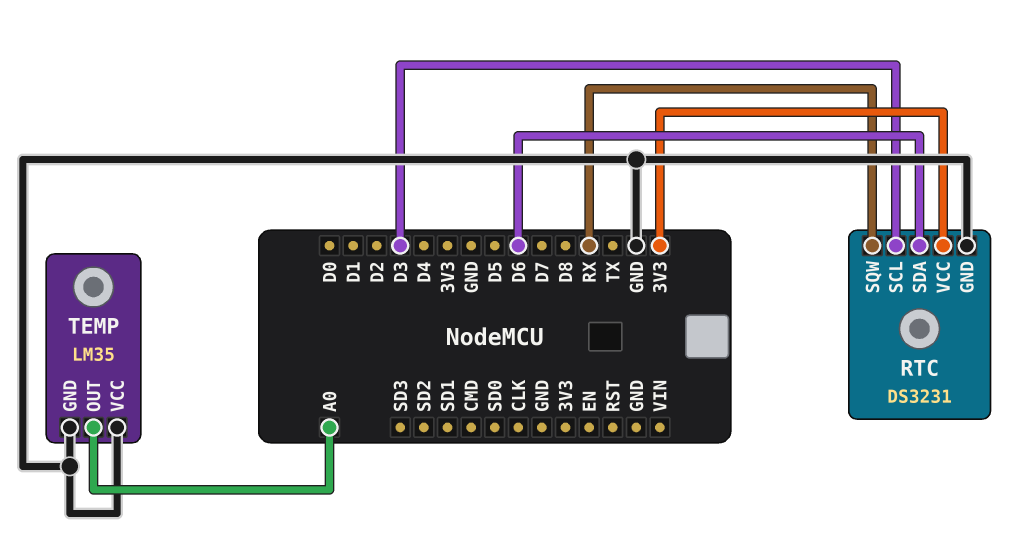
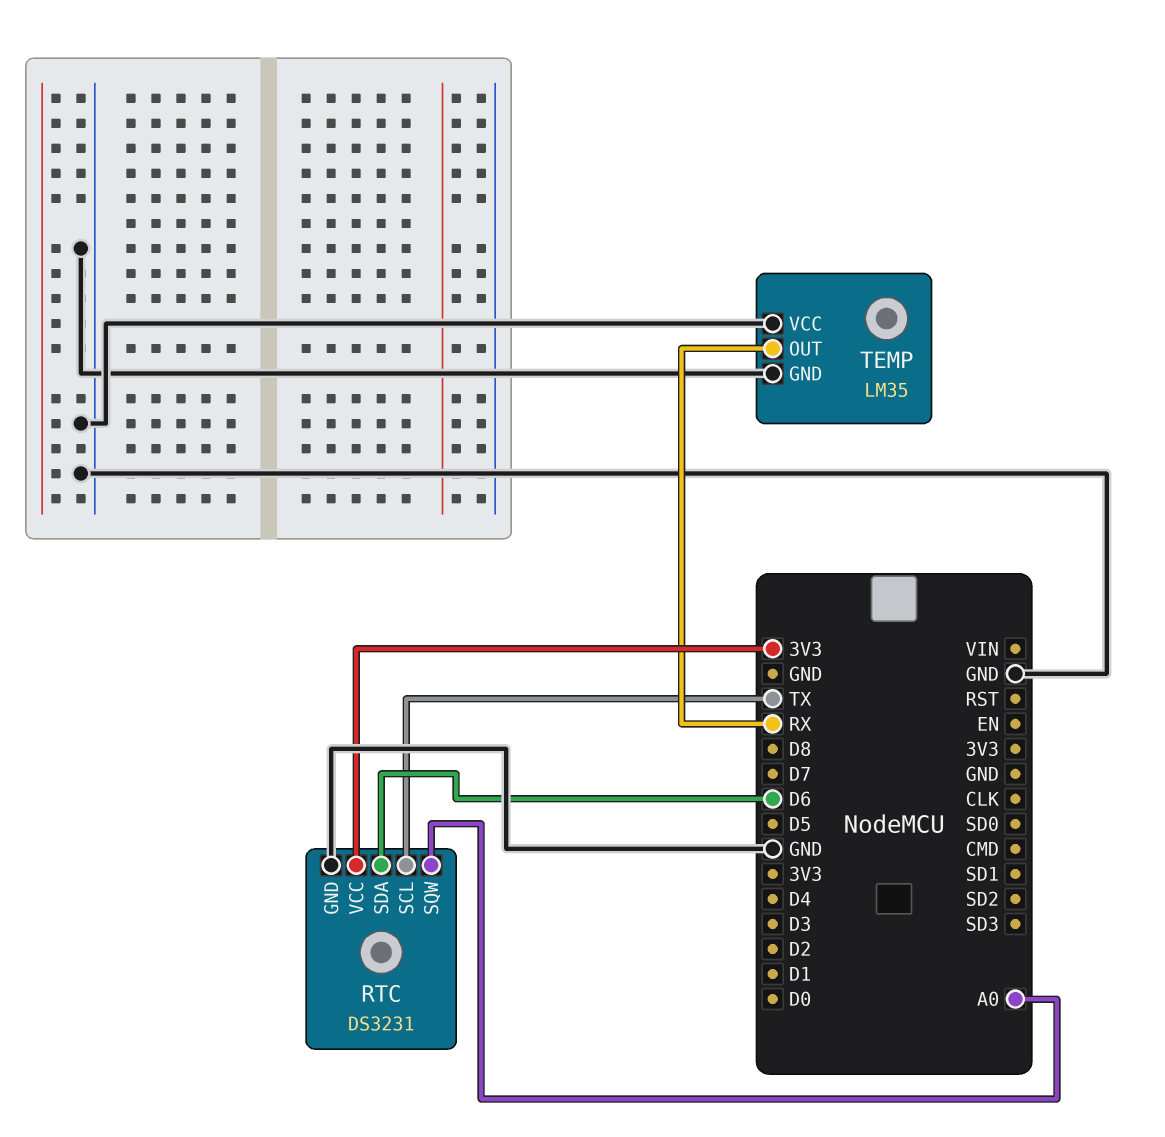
RTC pin SCL: D3 -> TX
RTC pin SQW: RX -> A0
TEMP pin OUT: A0 -> RX

